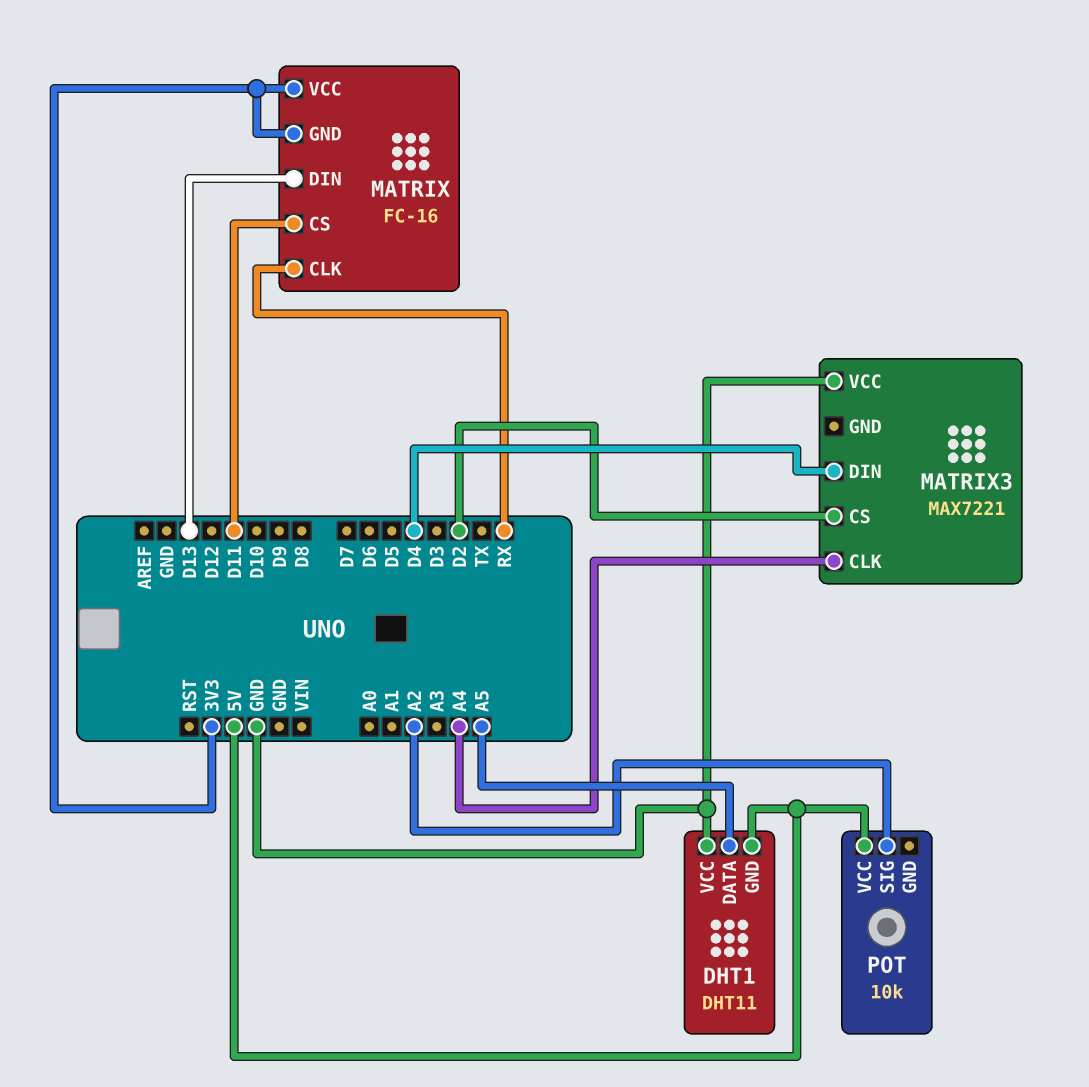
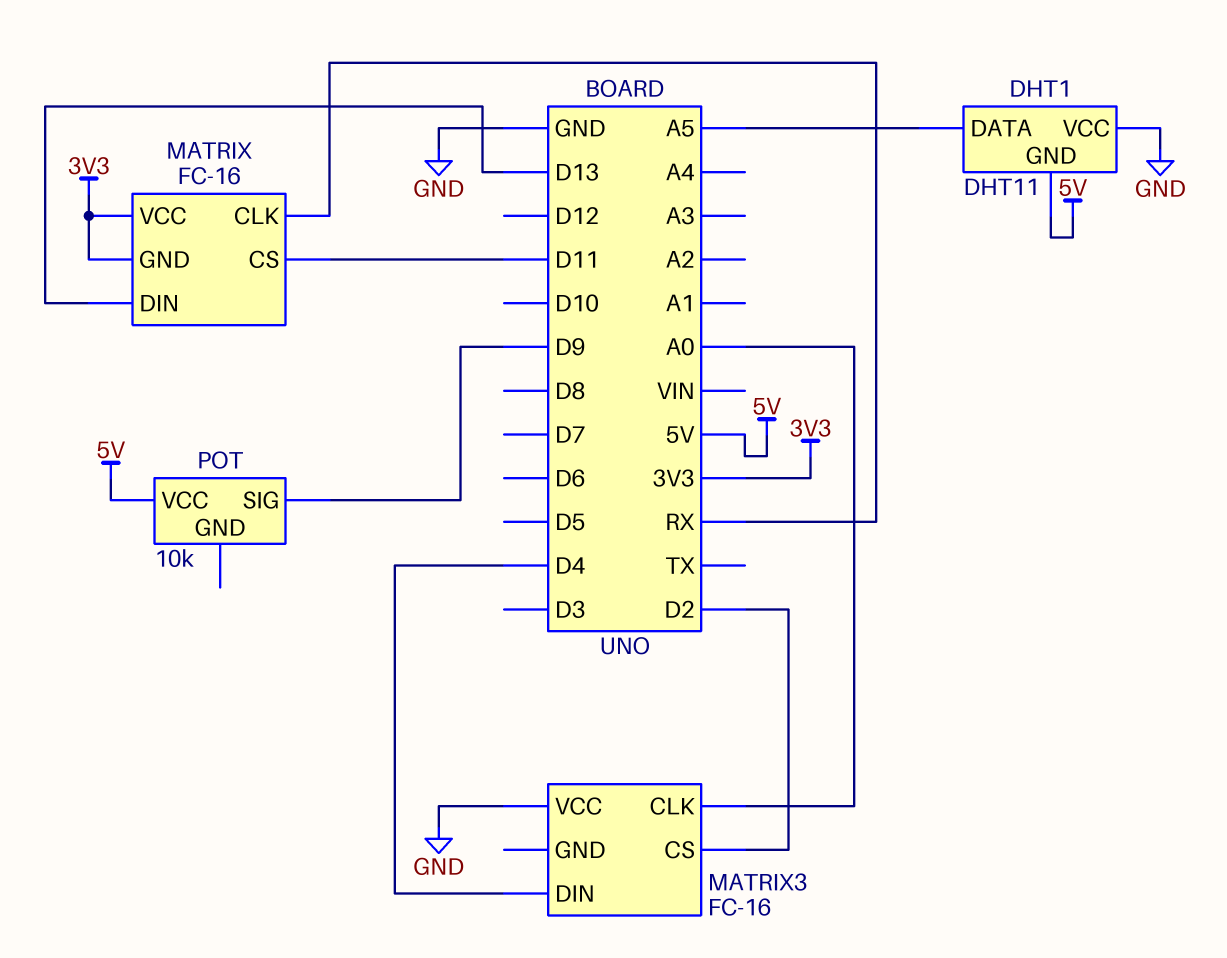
MATRIX3: MAX7221 -> FC-16
MATRIX3 pin CLK: A4 -> A0
POT pin SIG: A2 -> D9

